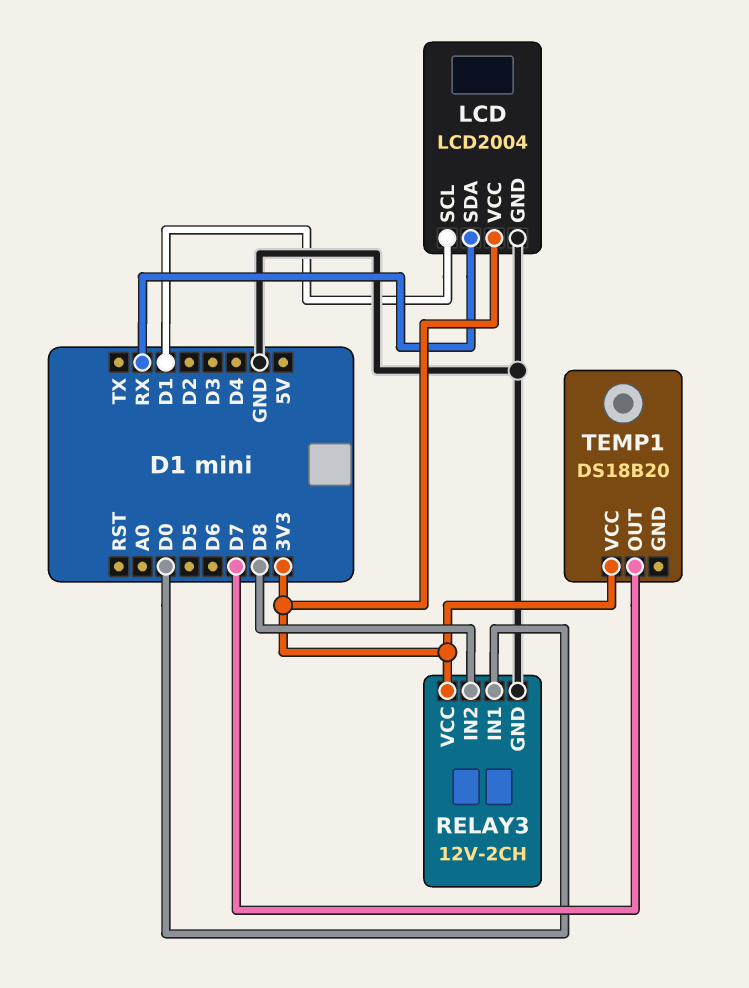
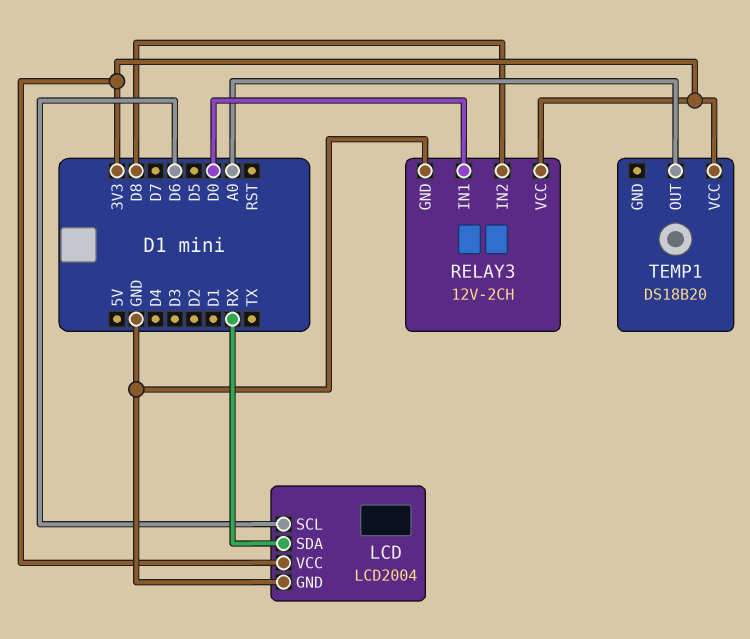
LCD pin SCL: D1 -> D6
TEMP1 pin OUT: D7 -> A0

